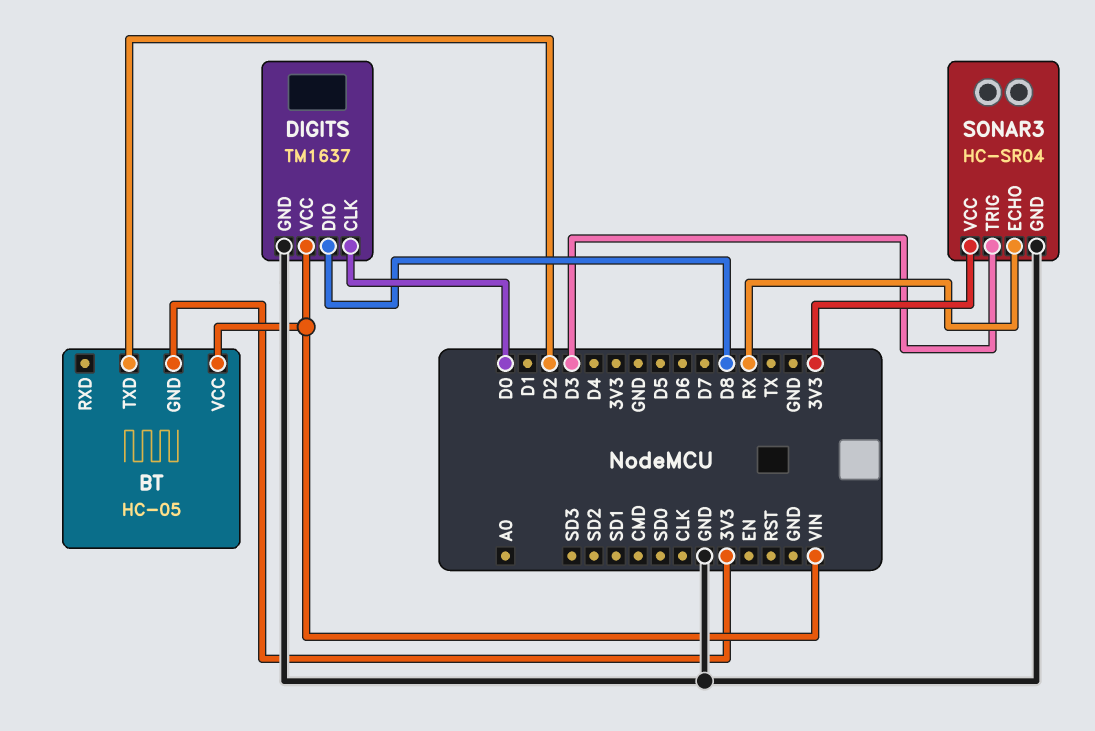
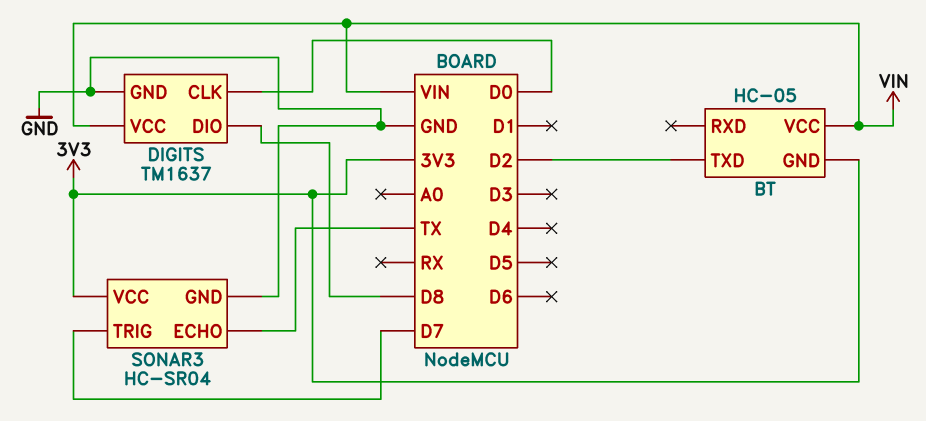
SONAR3 pin ECHO: RX -> TX
SONAR3 pin TRIG: D3 -> D7

